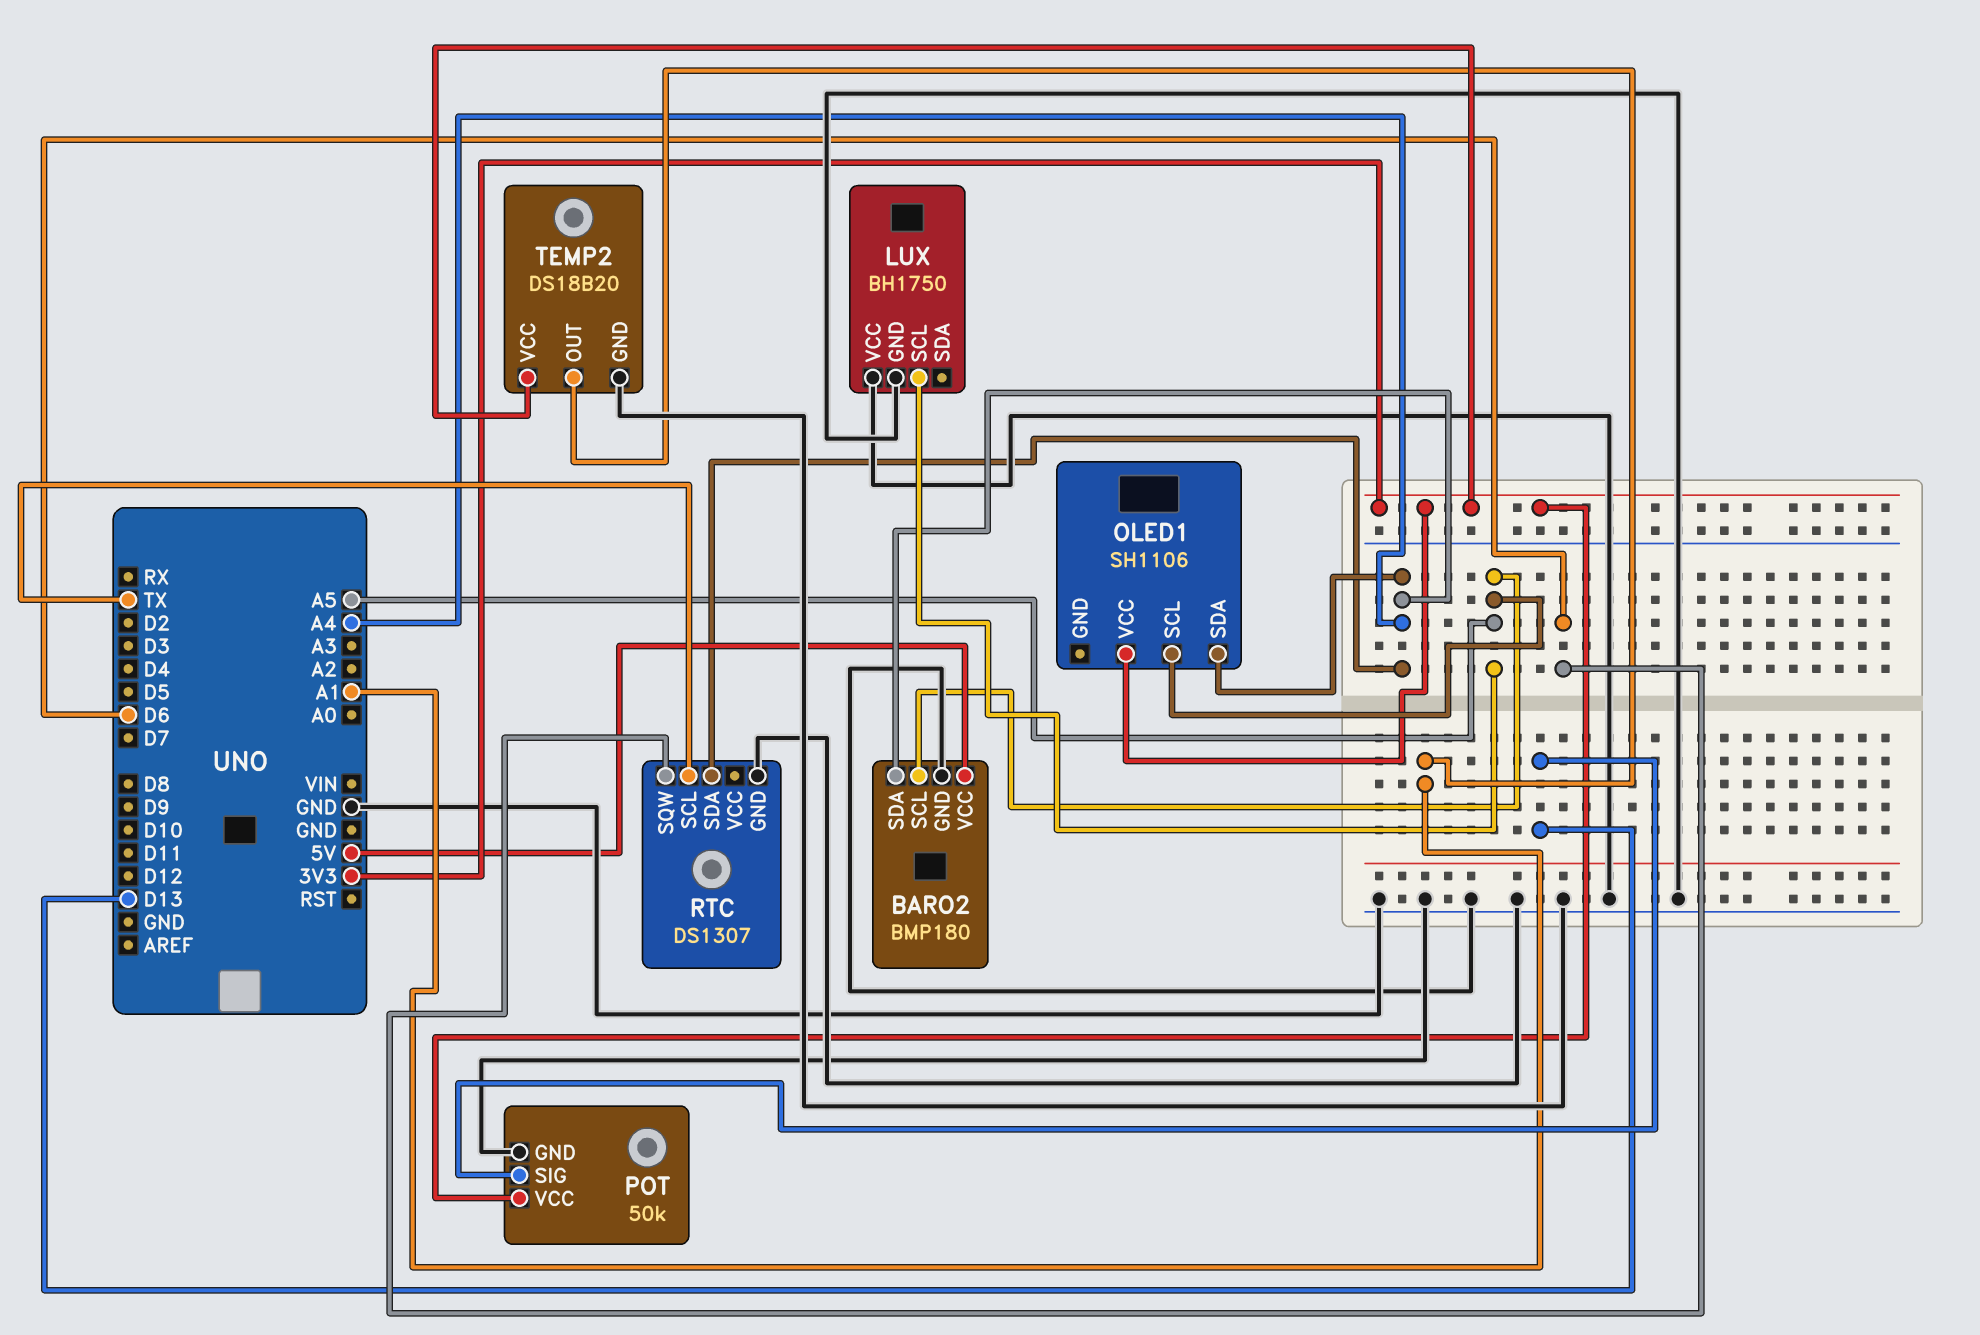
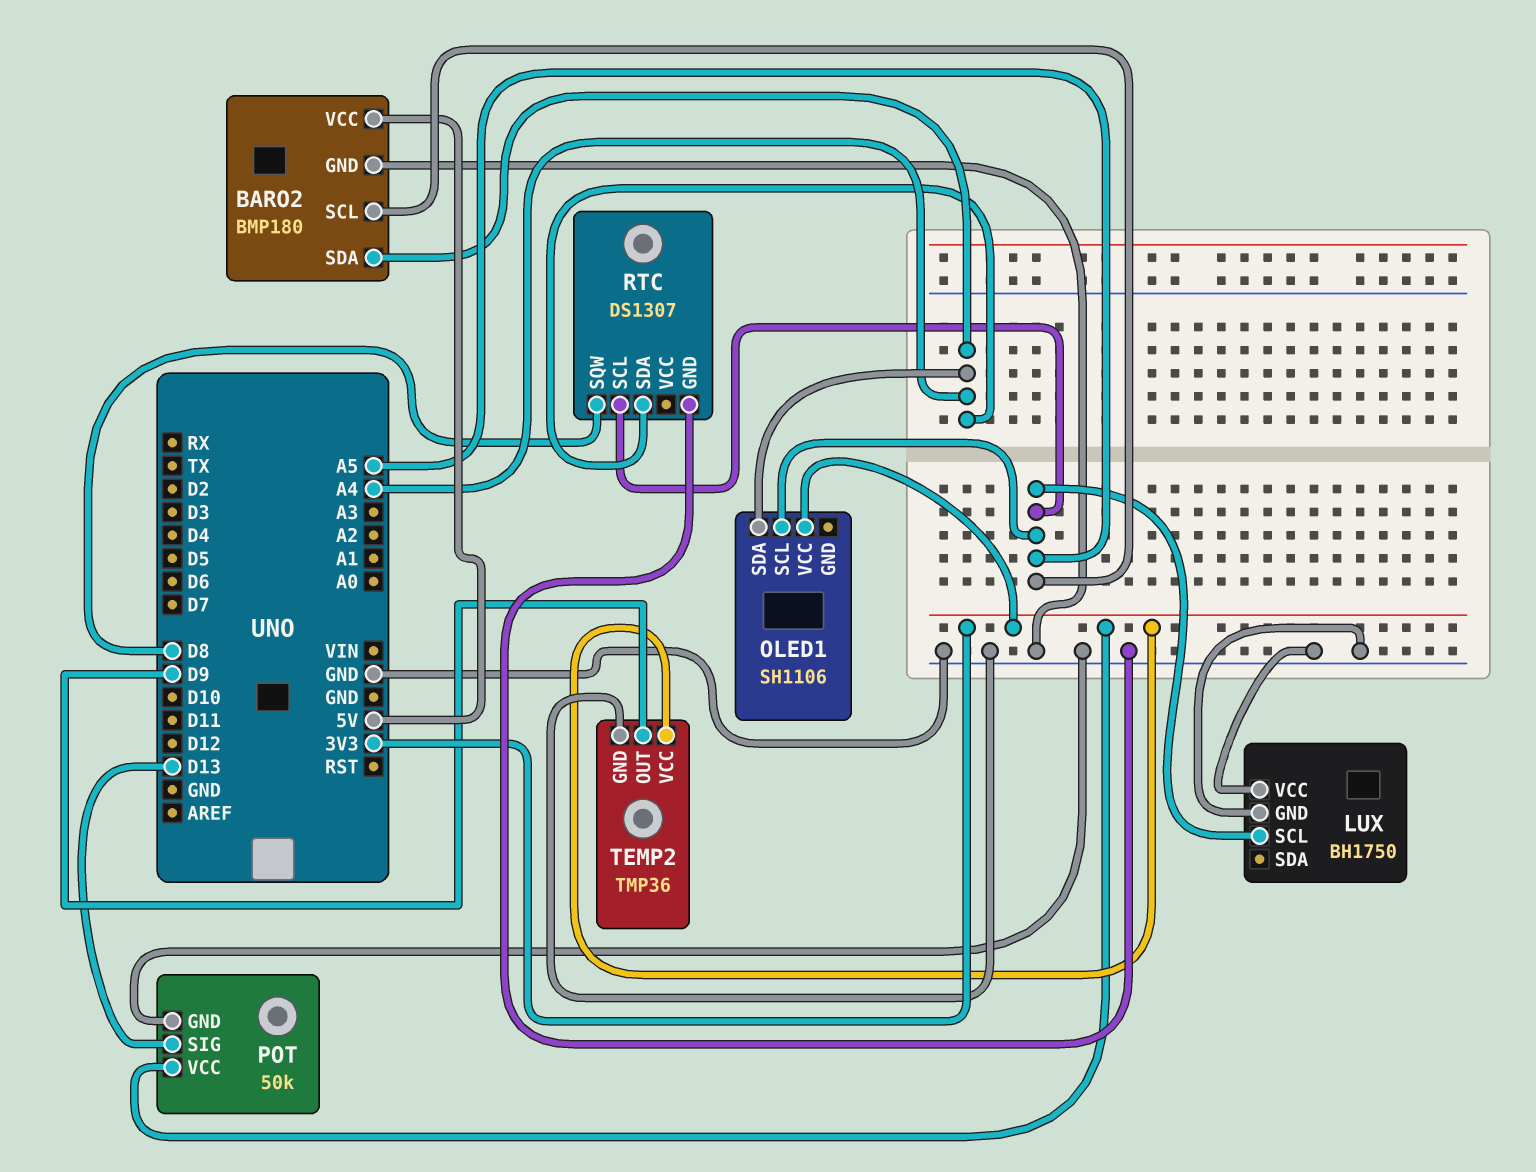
RTC pin SCL: TX -> A5
RTC pin SQW: D6 -> D8
TEMP2: DS18B20 -> TMP36
TEMP2 pin OUT: A1 -> D9

